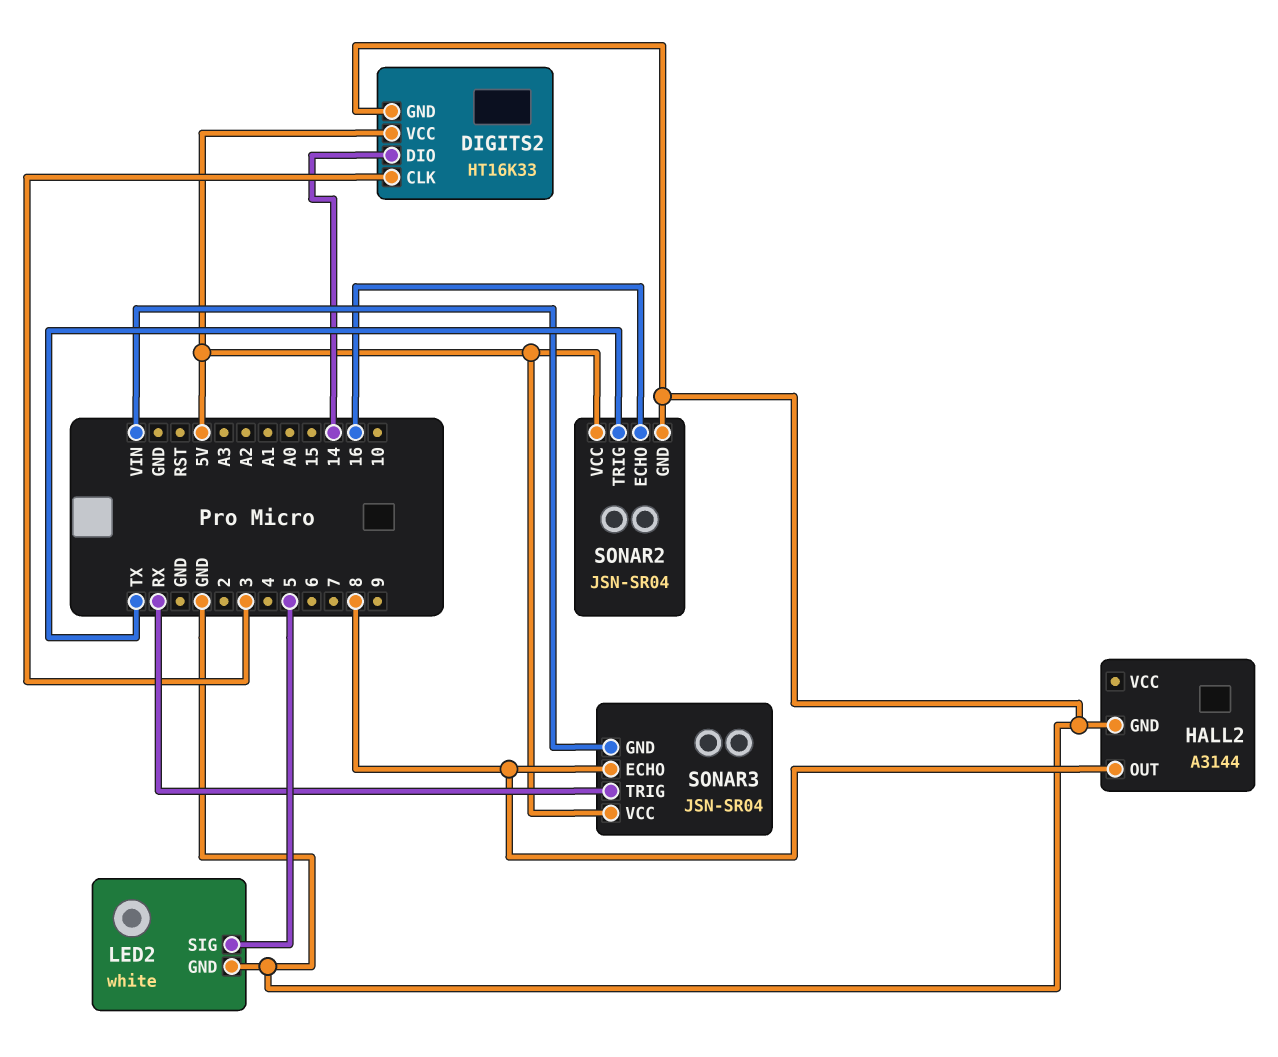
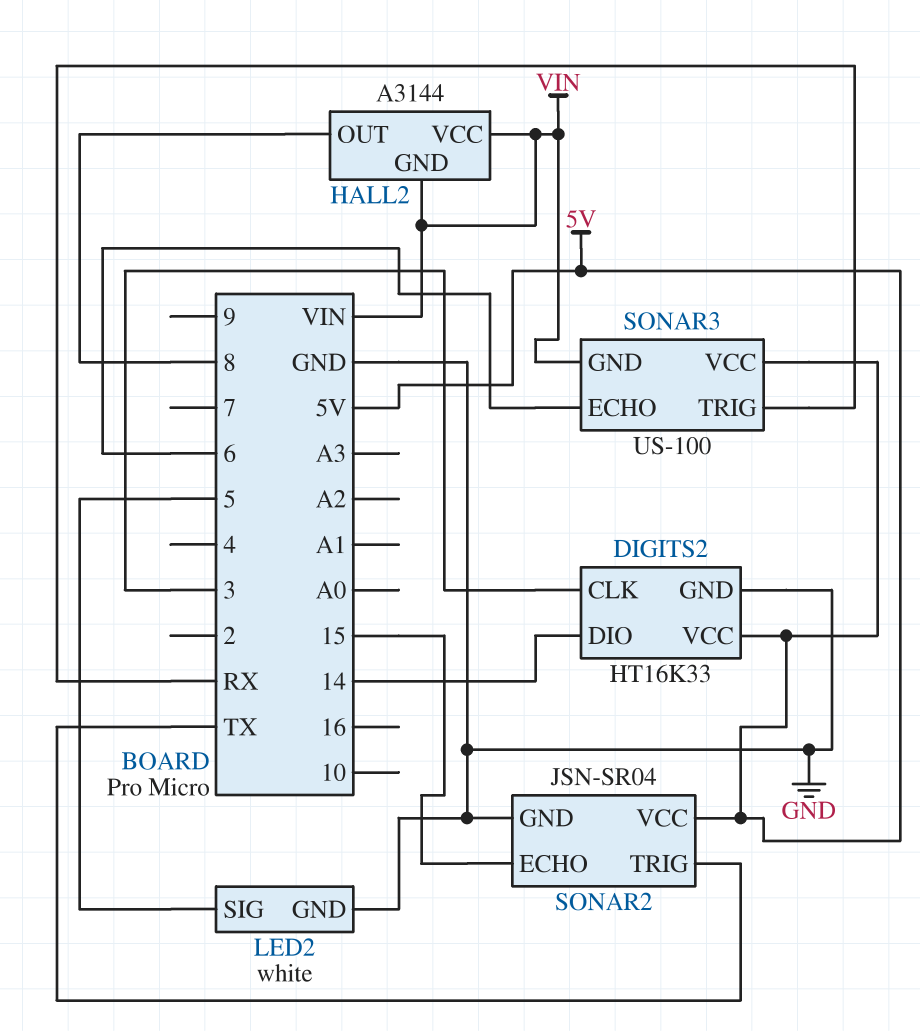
HALL2 pin GND: GND -> VIN
HALL2 pin VCC: none -> VIN
SONAR2 pin ECHO: 16 -> 15
SONAR3: JSN-SR04 -> US-100
SONAR3 pin ECHO: 8 -> 6

